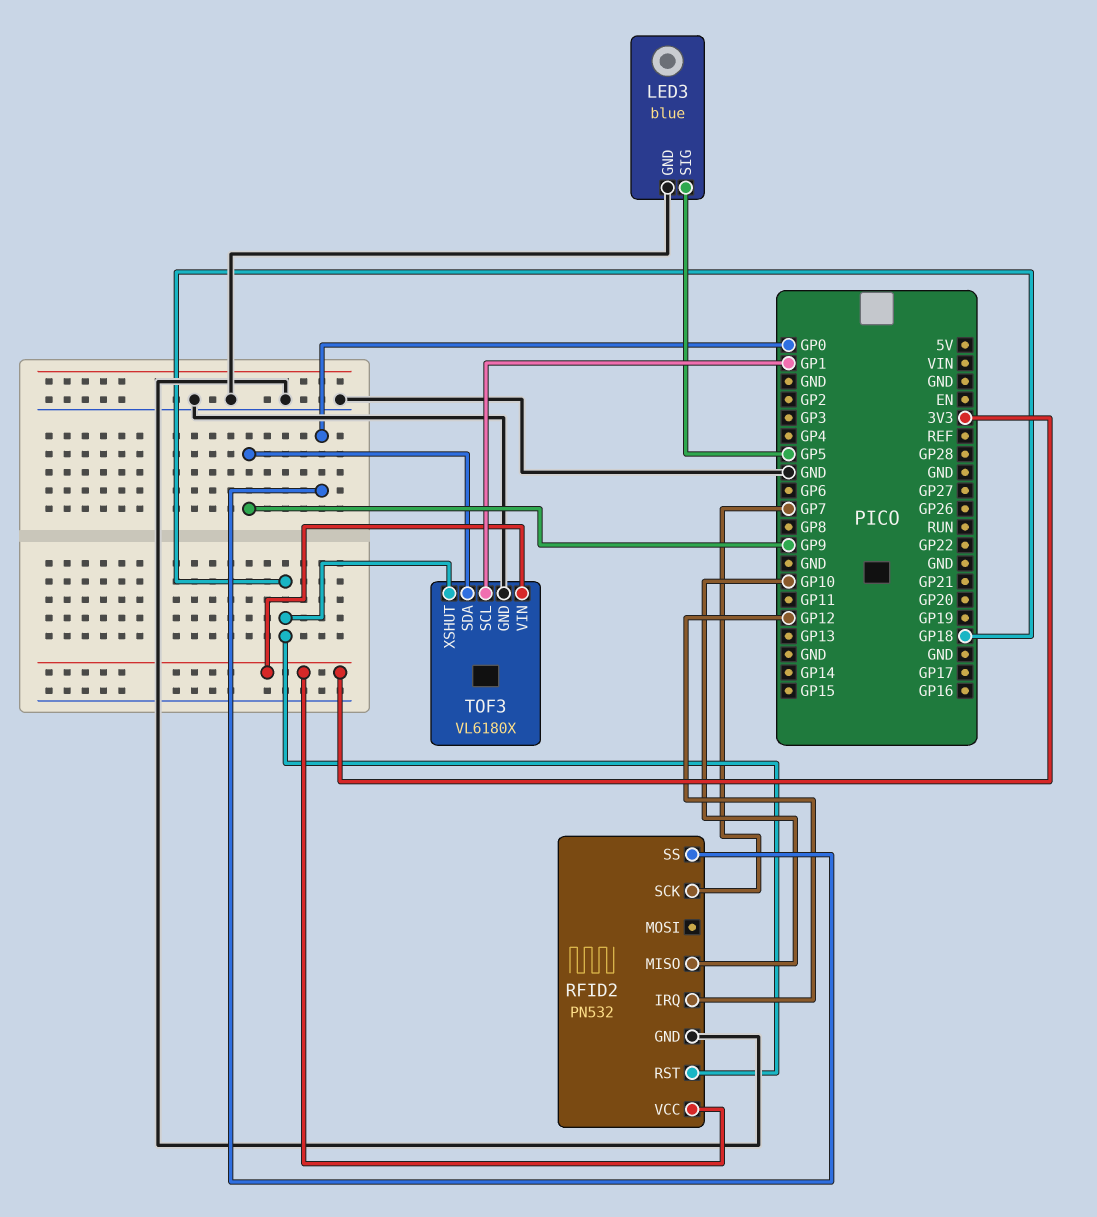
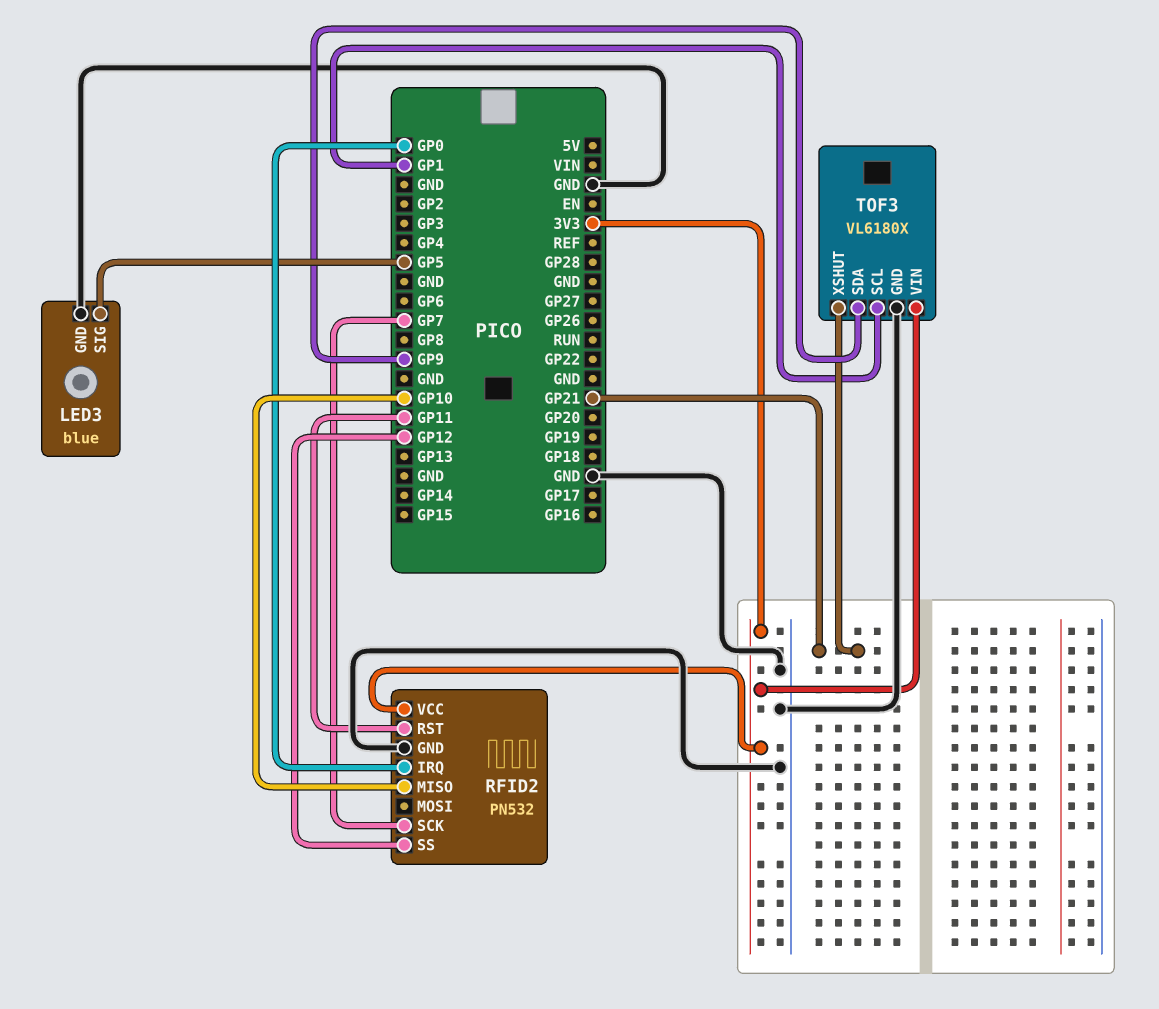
RFID2 pin IRQ: GP12 -> GP0
RFID2 pin RST: GP18 -> GP11
RFID2 pin SS: GP0 -> GP12
TOF3 pin XSHUT: GP18 -> GP21

